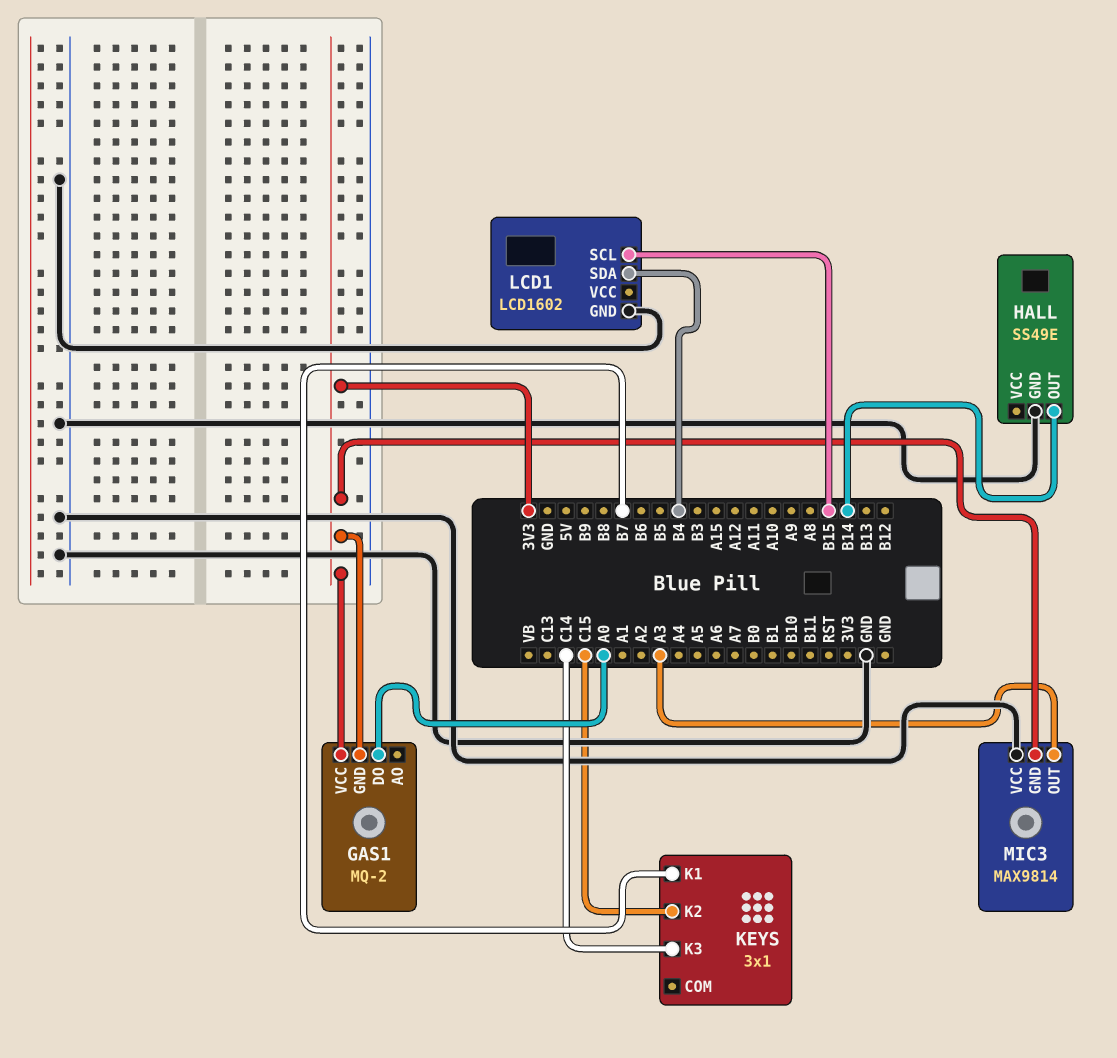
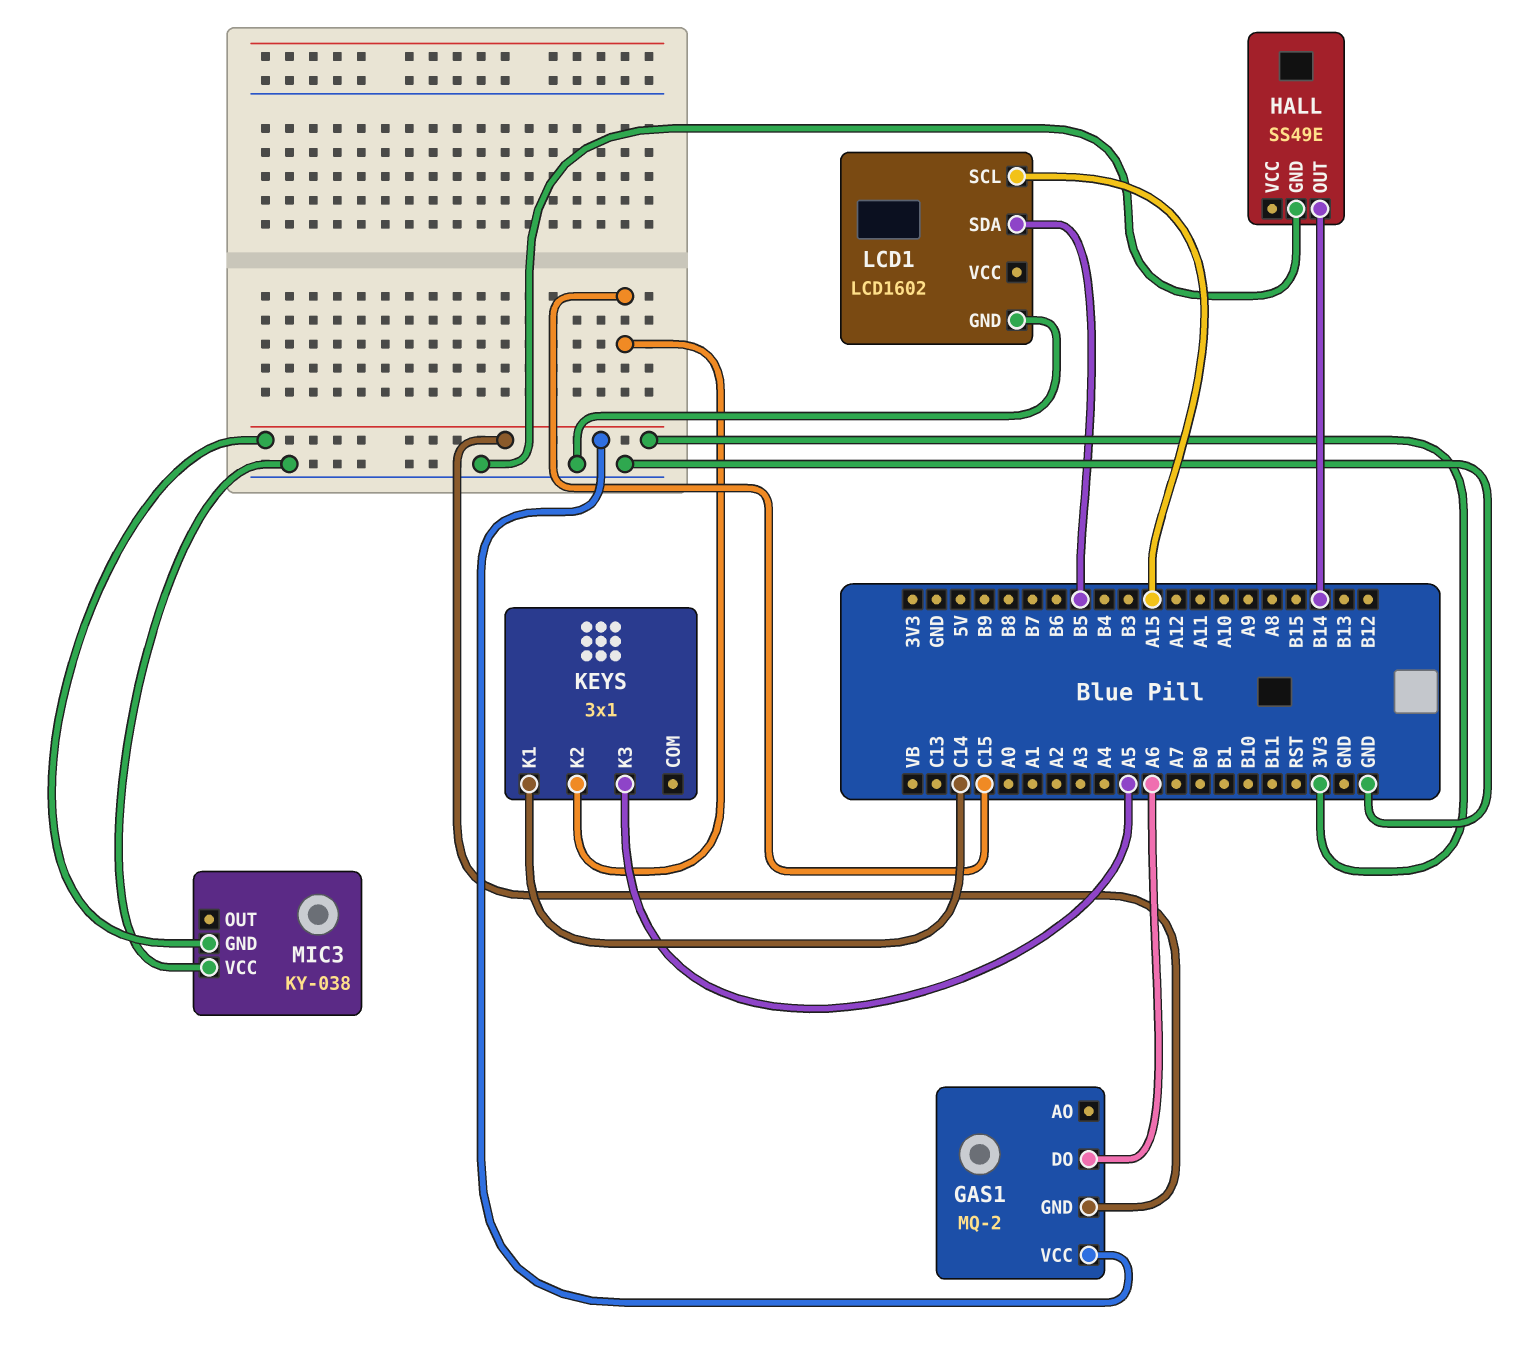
GAS1 pin DO: A0 -> A6
KEYS pin K1: B7 -> C14
KEYS pin K3: C14 -> A5
LCD1 pin SCL: B15 -> A15
LCD1 pin SDA: B4 -> B5
MIC3: MAX9814 -> KY-038
MIC3 pin OUT: A3 -> none

